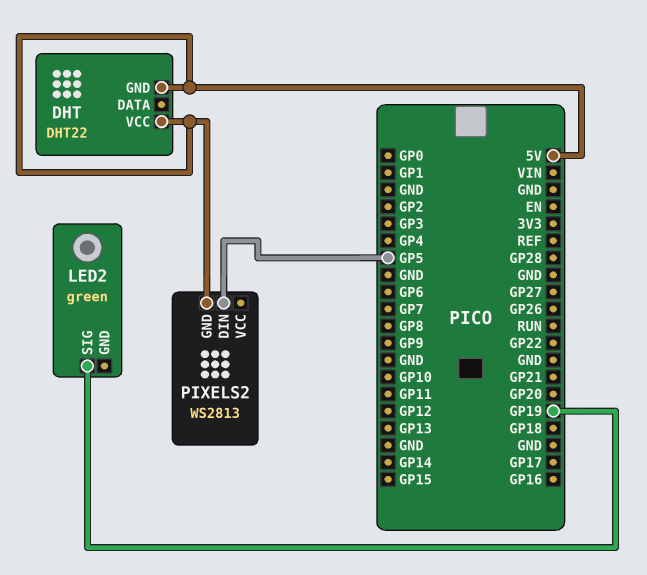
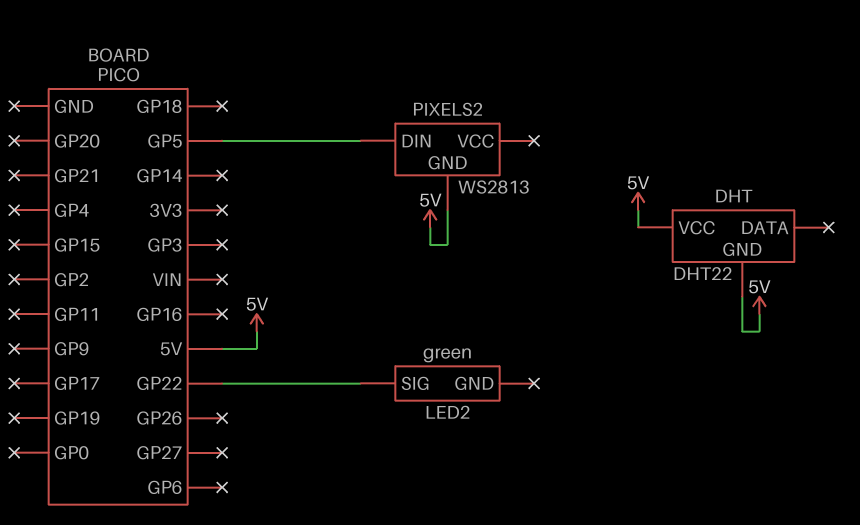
LED2 pin SIG: GP19 -> GP22

